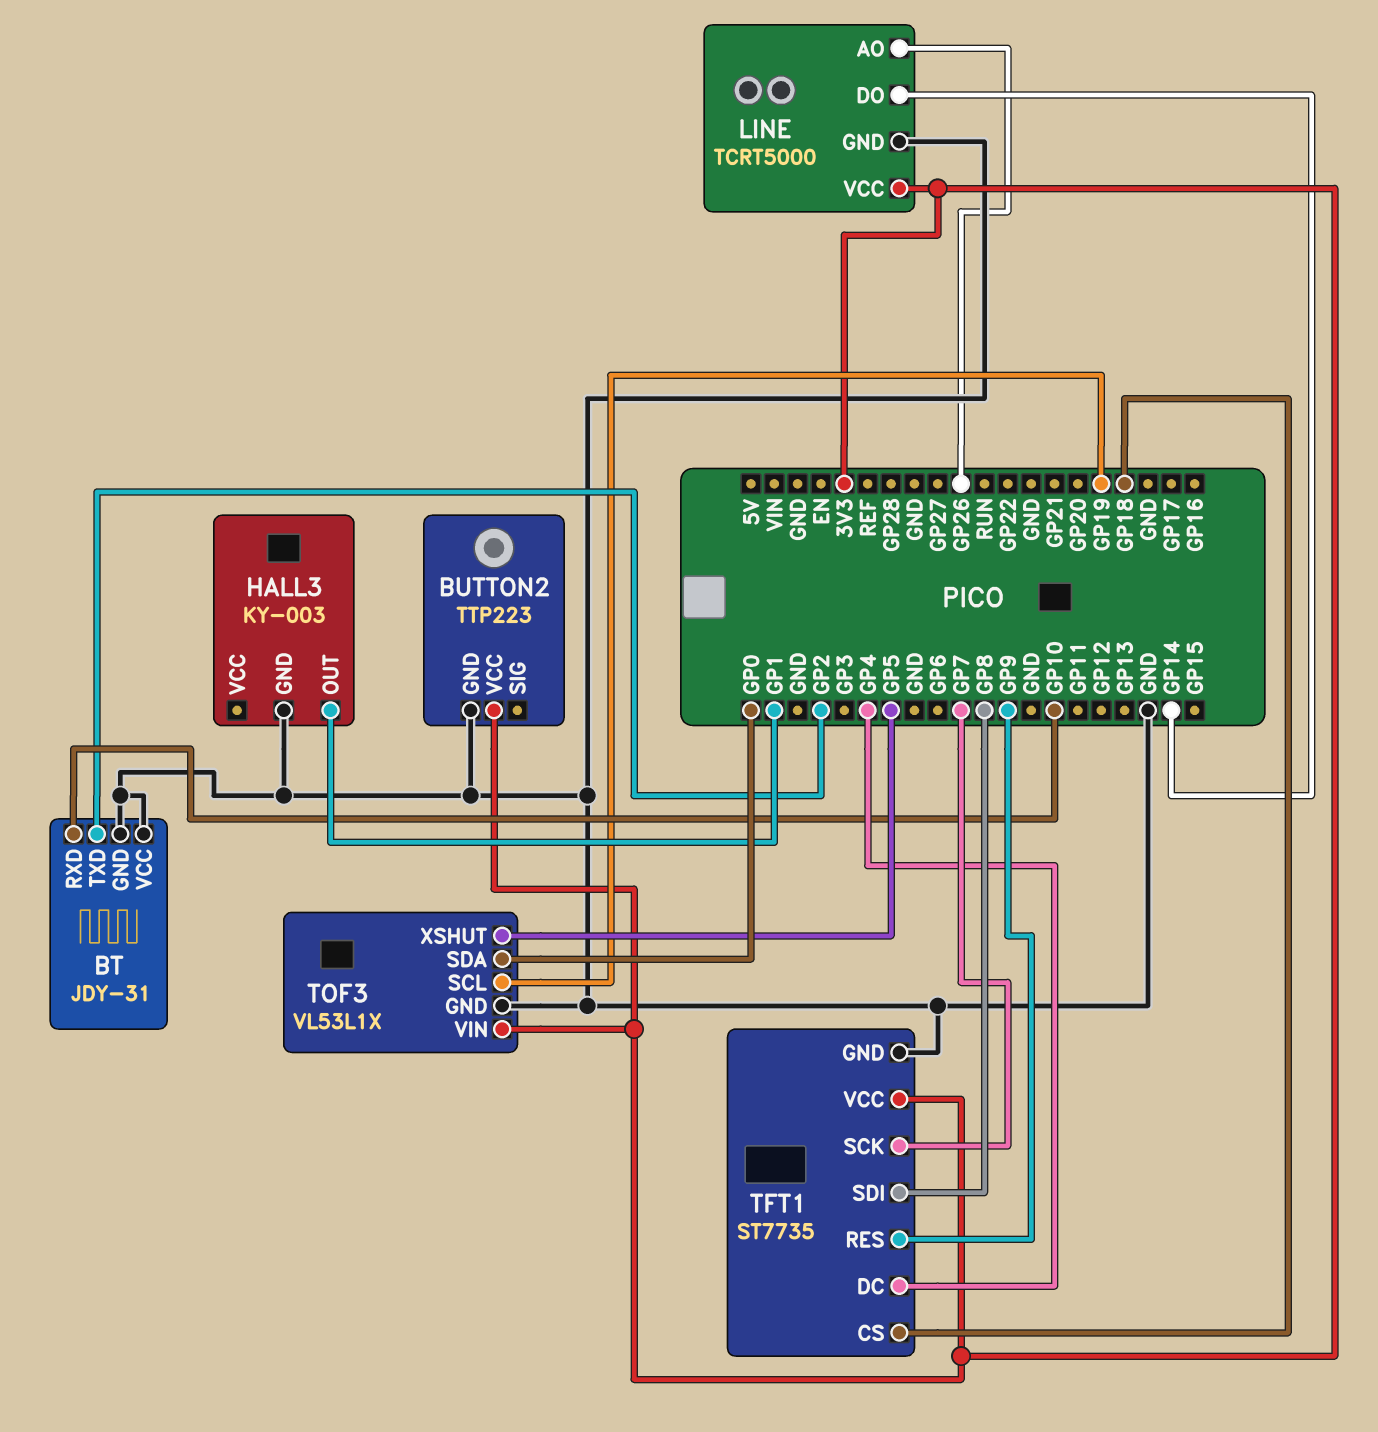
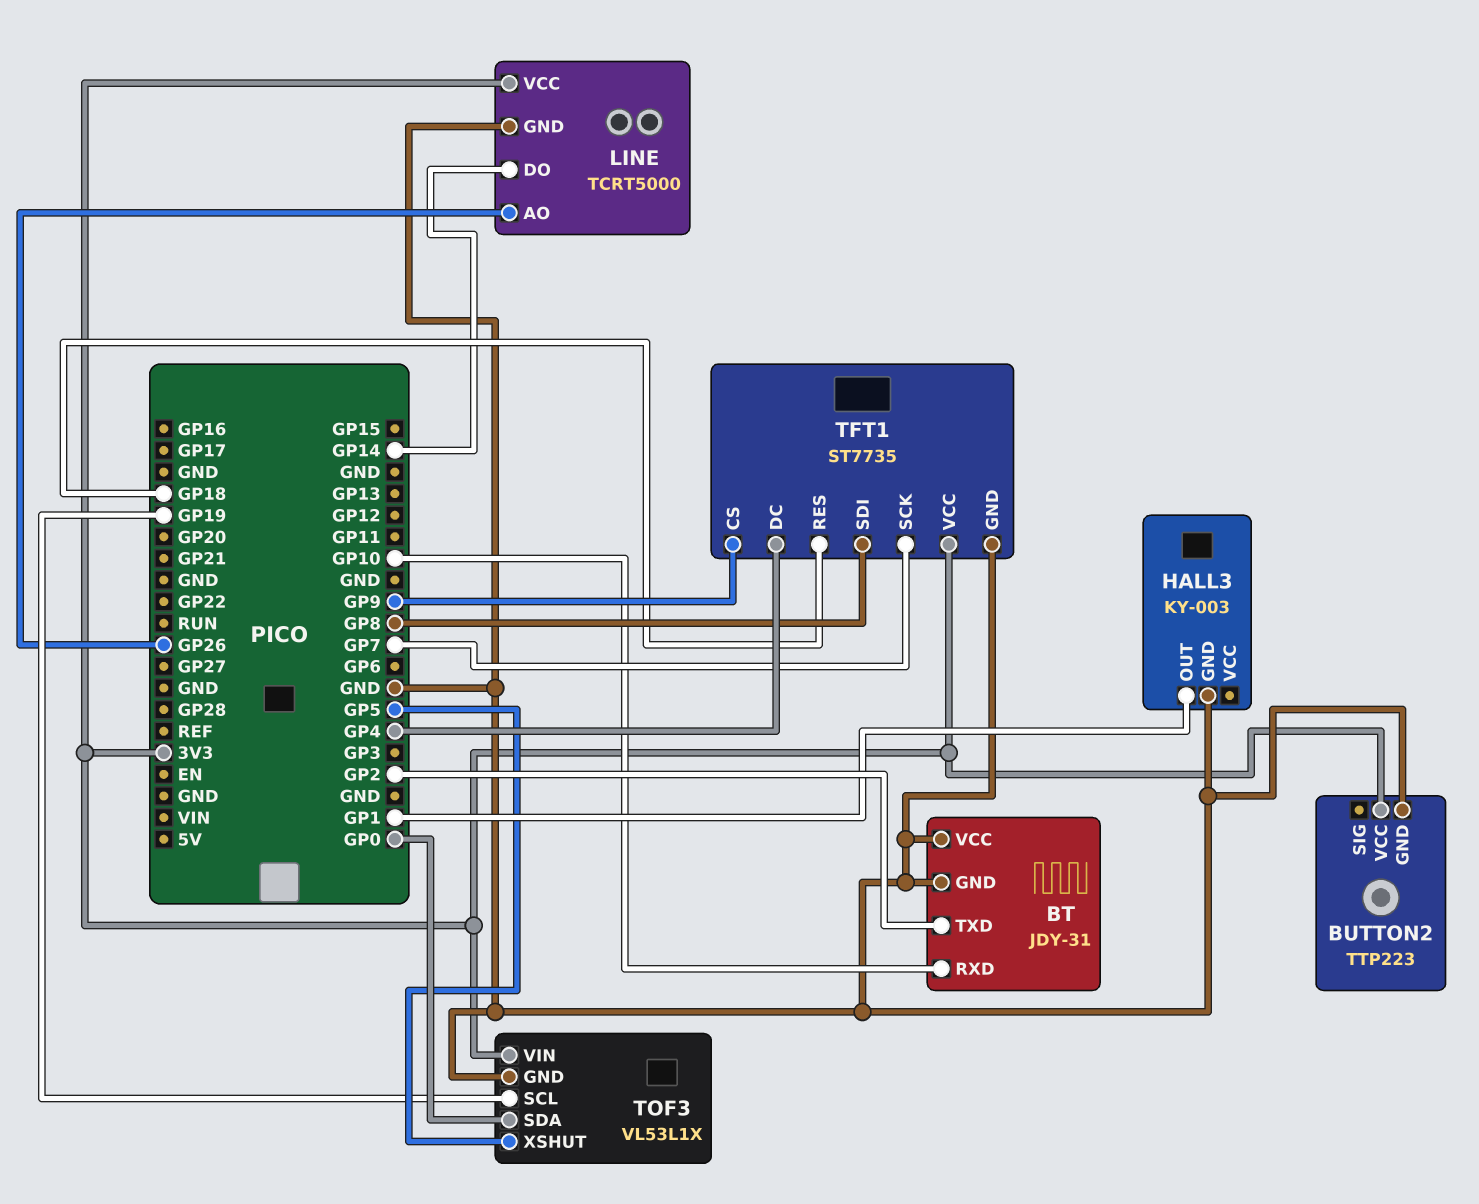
TFT1 pin CS: GP18 -> GP9
TFT1 pin RES: GP9 -> GP18

